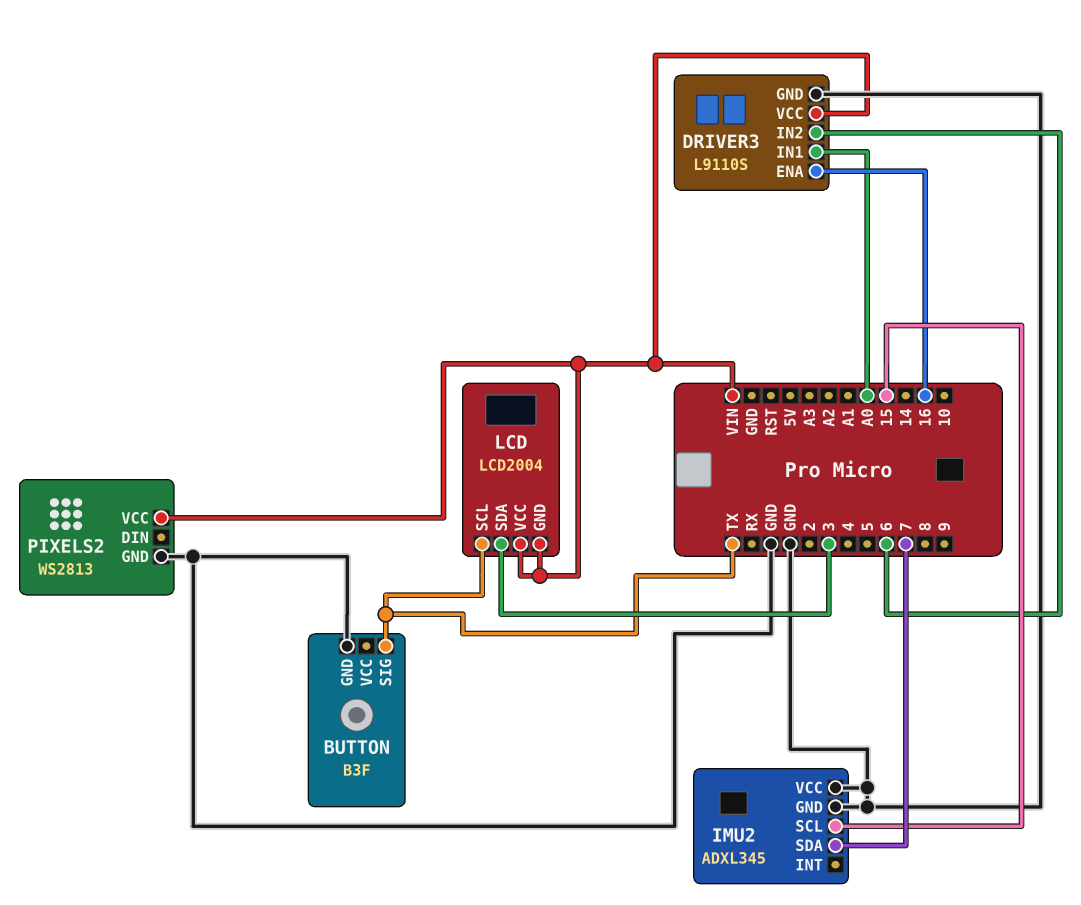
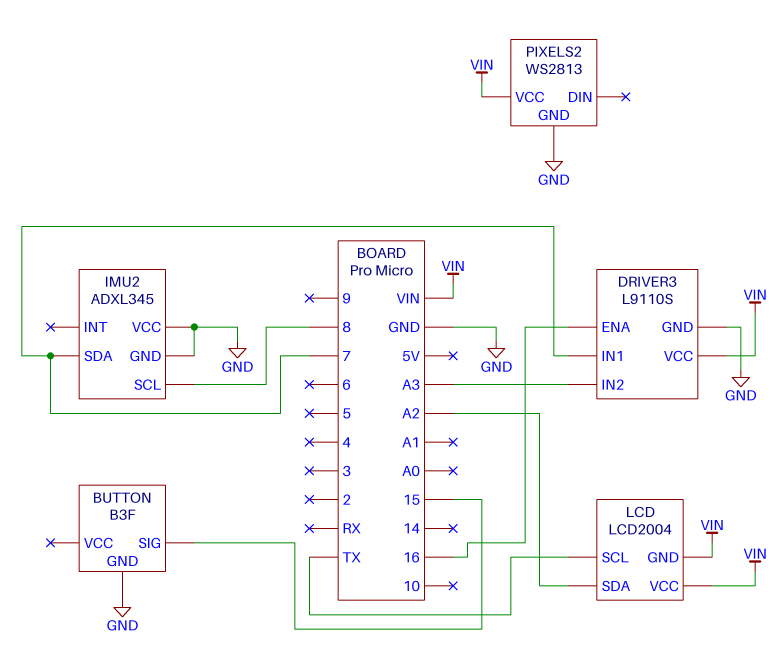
BUTTON pin SIG: TX -> 15
DRIVER3 pin IN1: A0 -> 7
DRIVER3 pin IN2: 6 -> A3
IMU2 pin SCL: 15 -> 8
LCD pin SDA: 3 -> A2

